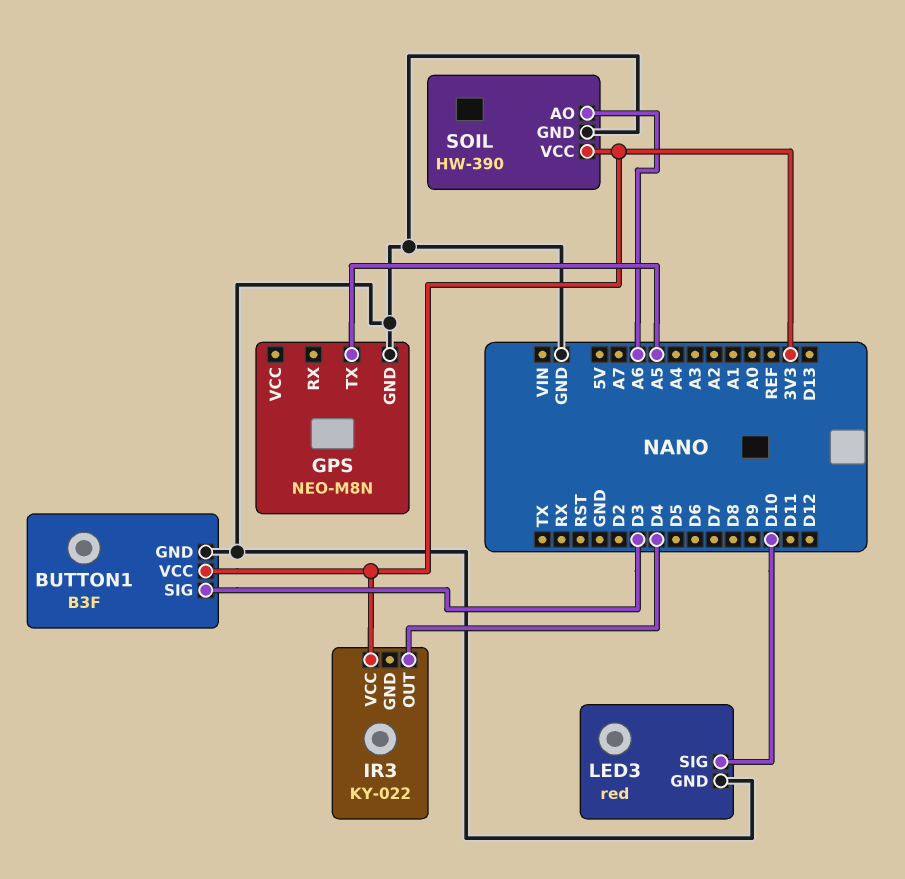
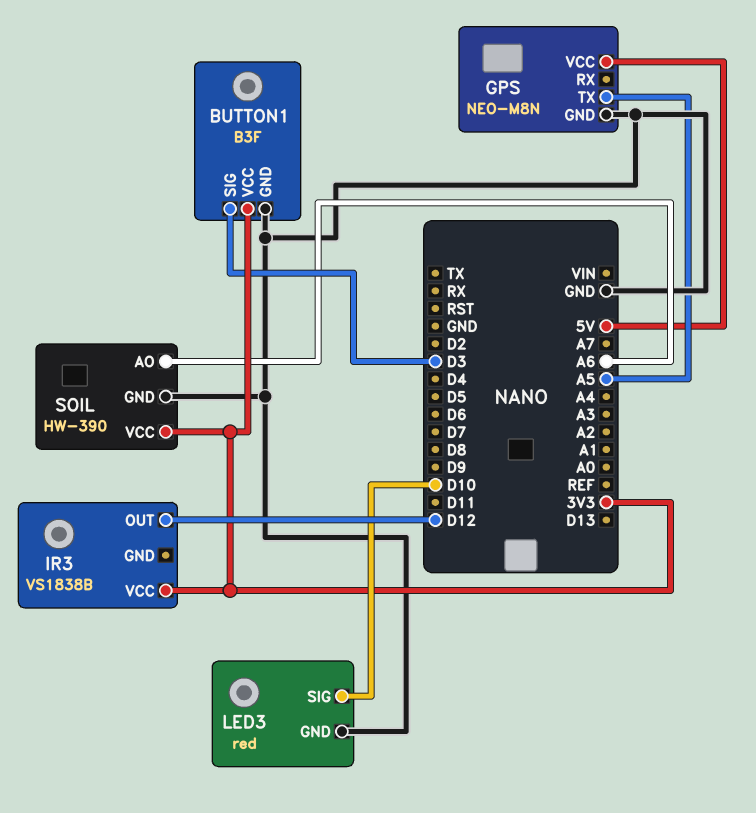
GPS pin VCC: none -> 5V
IR3: KY-022 -> VS1838B
IR3 pin OUT: D4 -> D12

